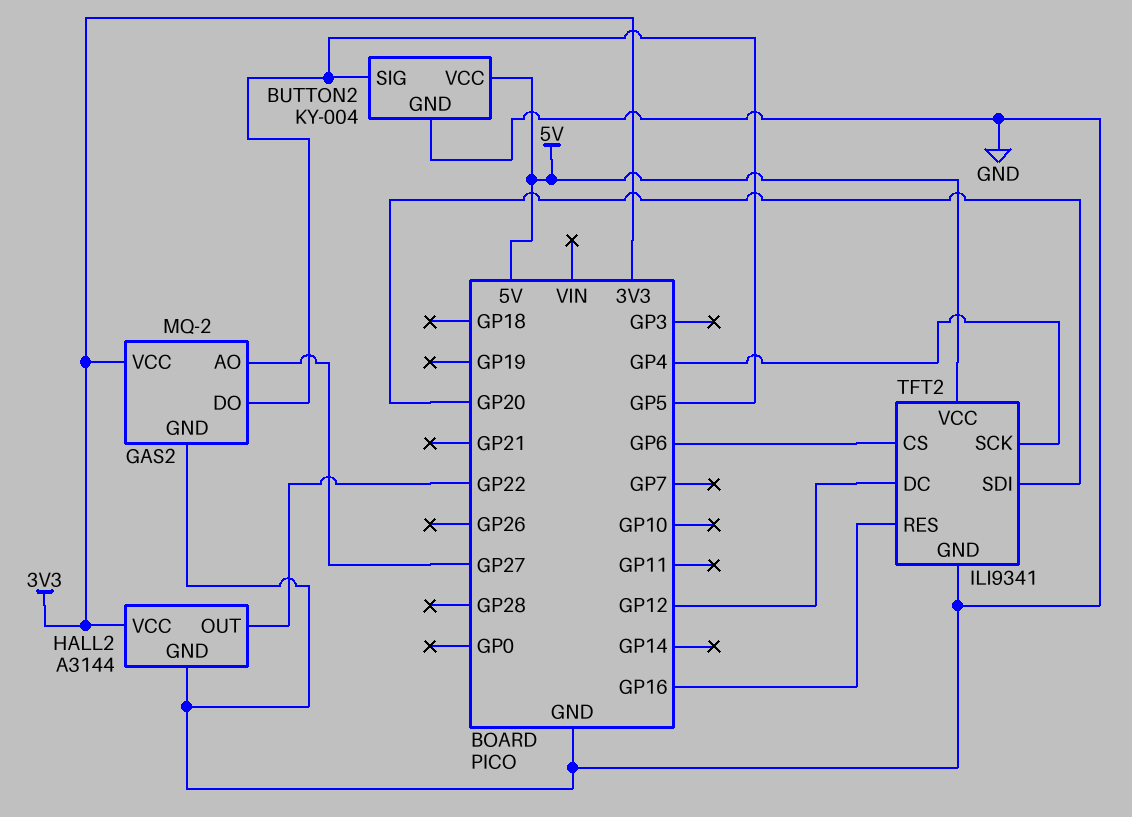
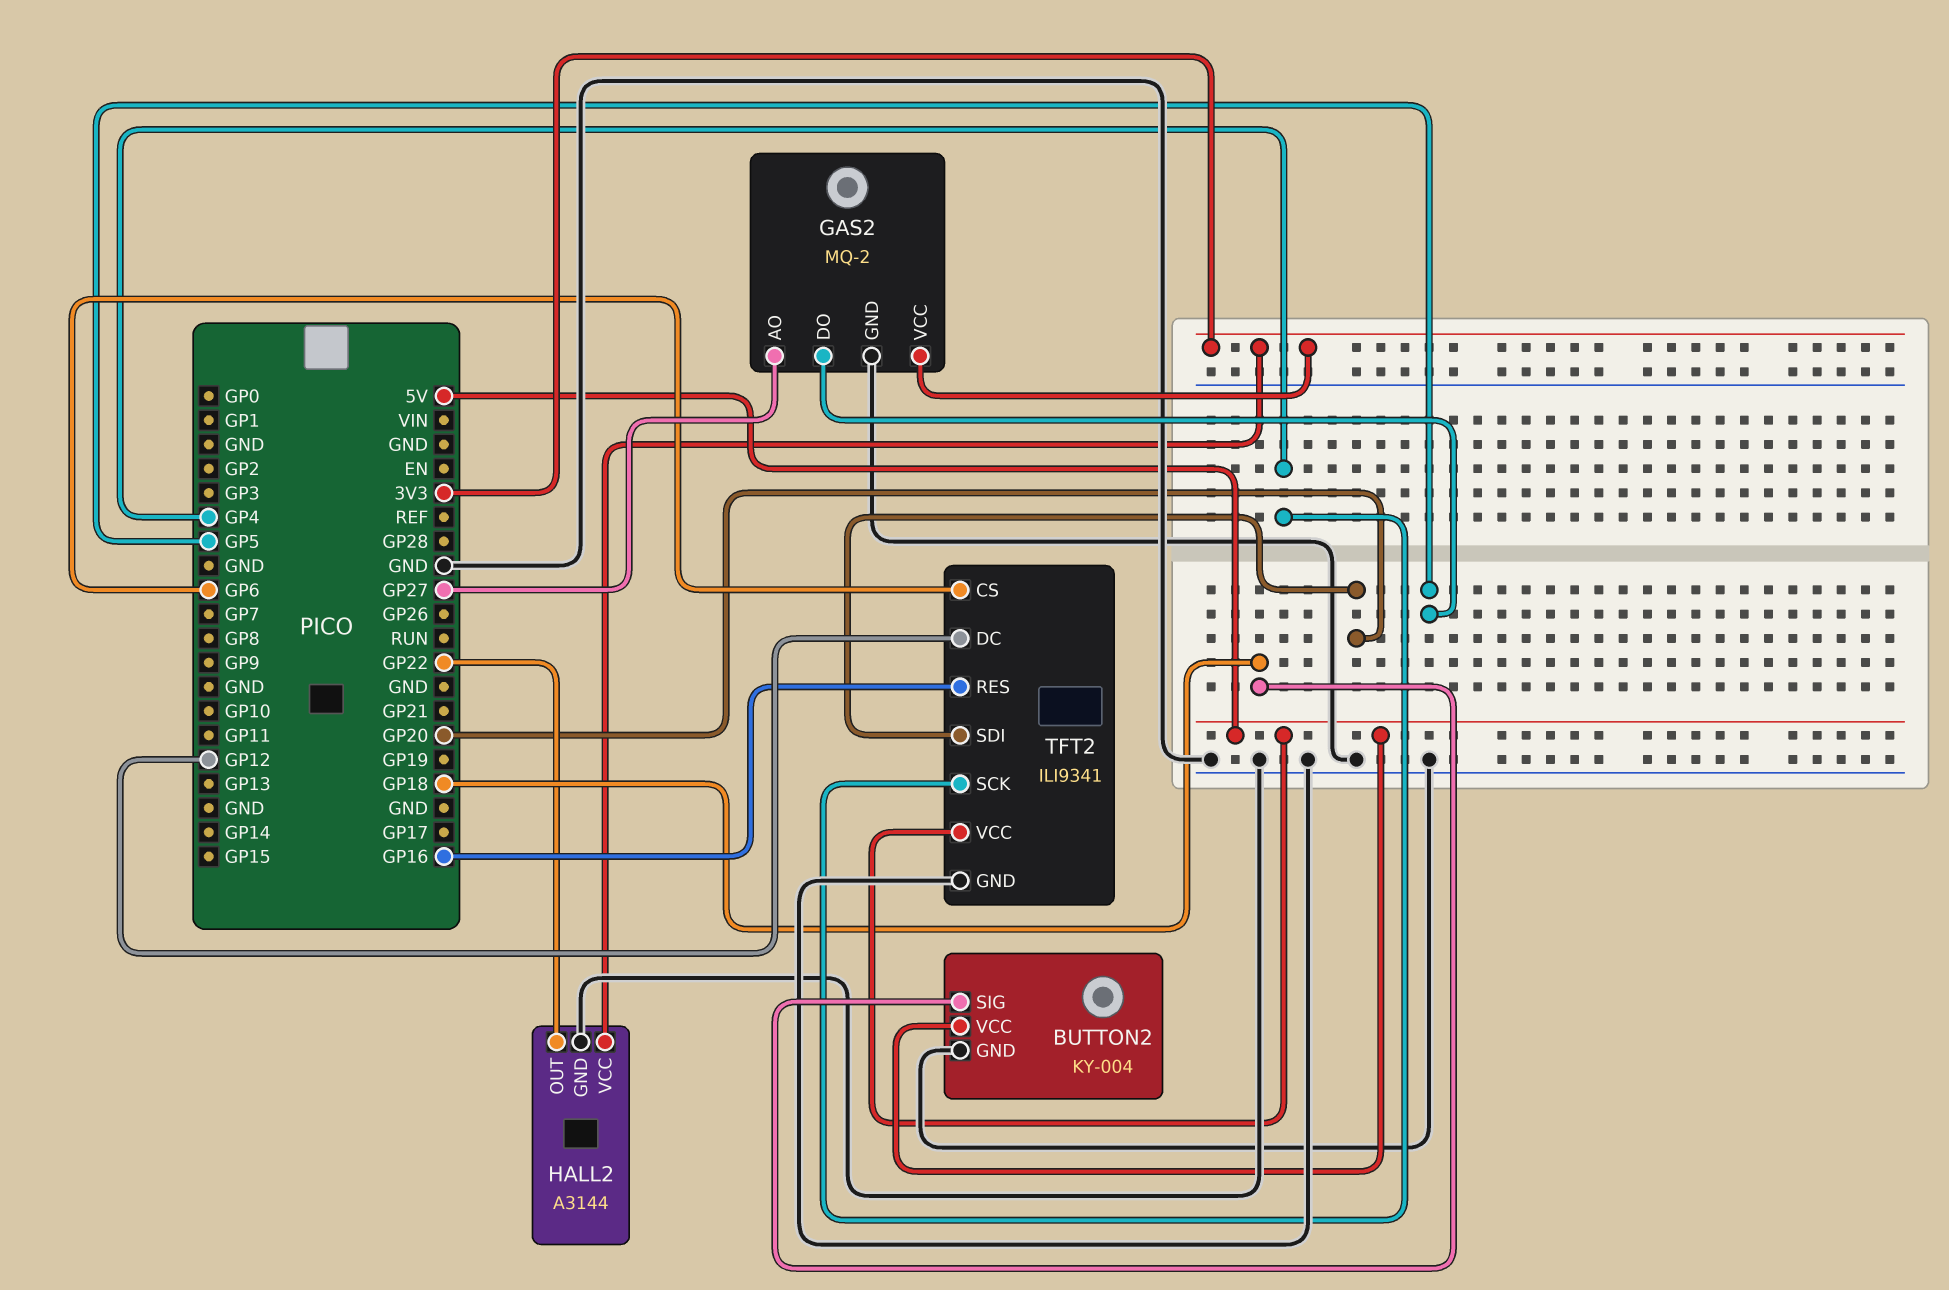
BUTTON2 pin SIG: GP5 -> GP18

